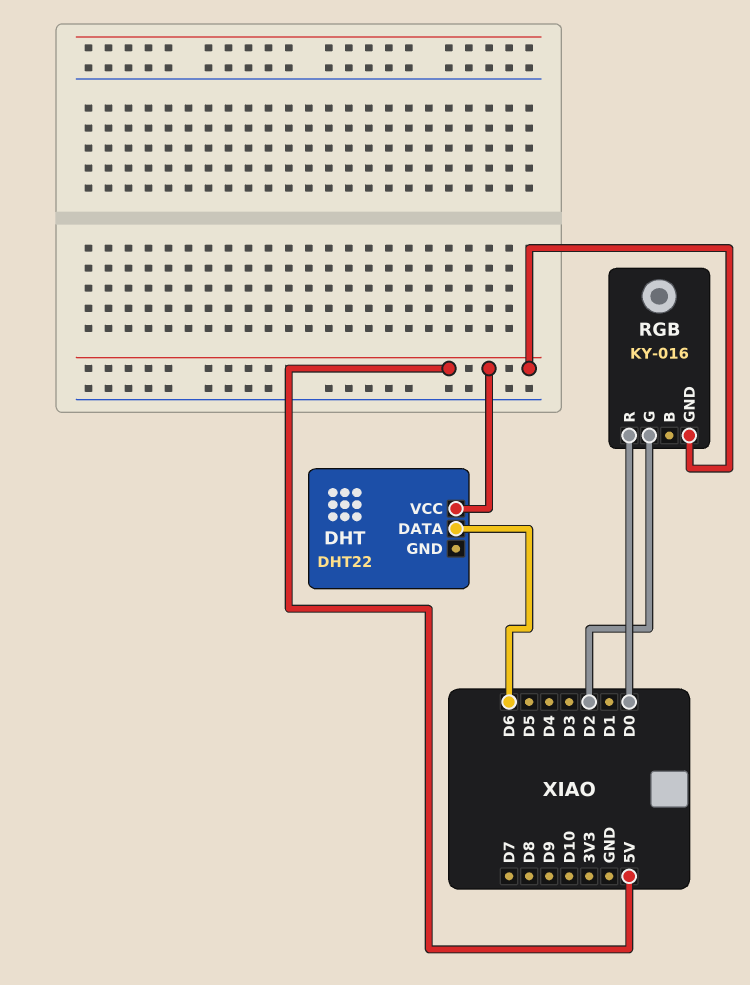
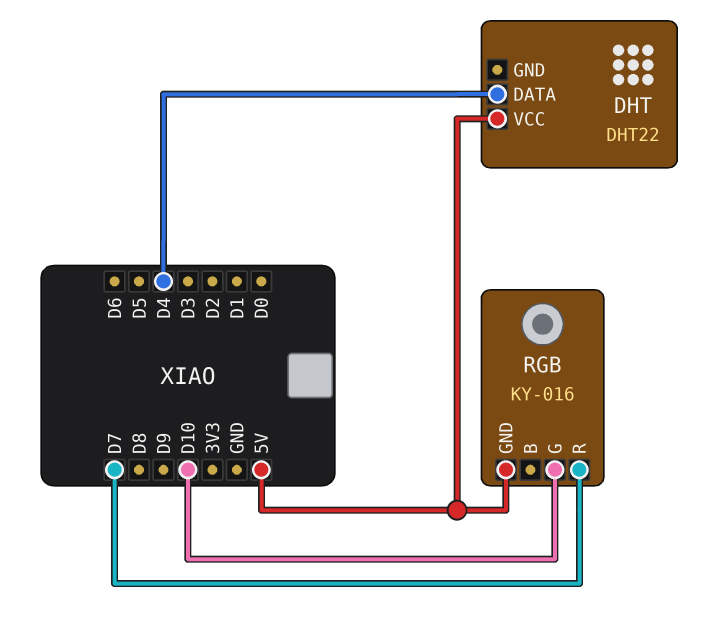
DHT pin DATA: D6 -> D4
RGB pin G: D2 -> D10
RGB pin R: D0 -> D7

